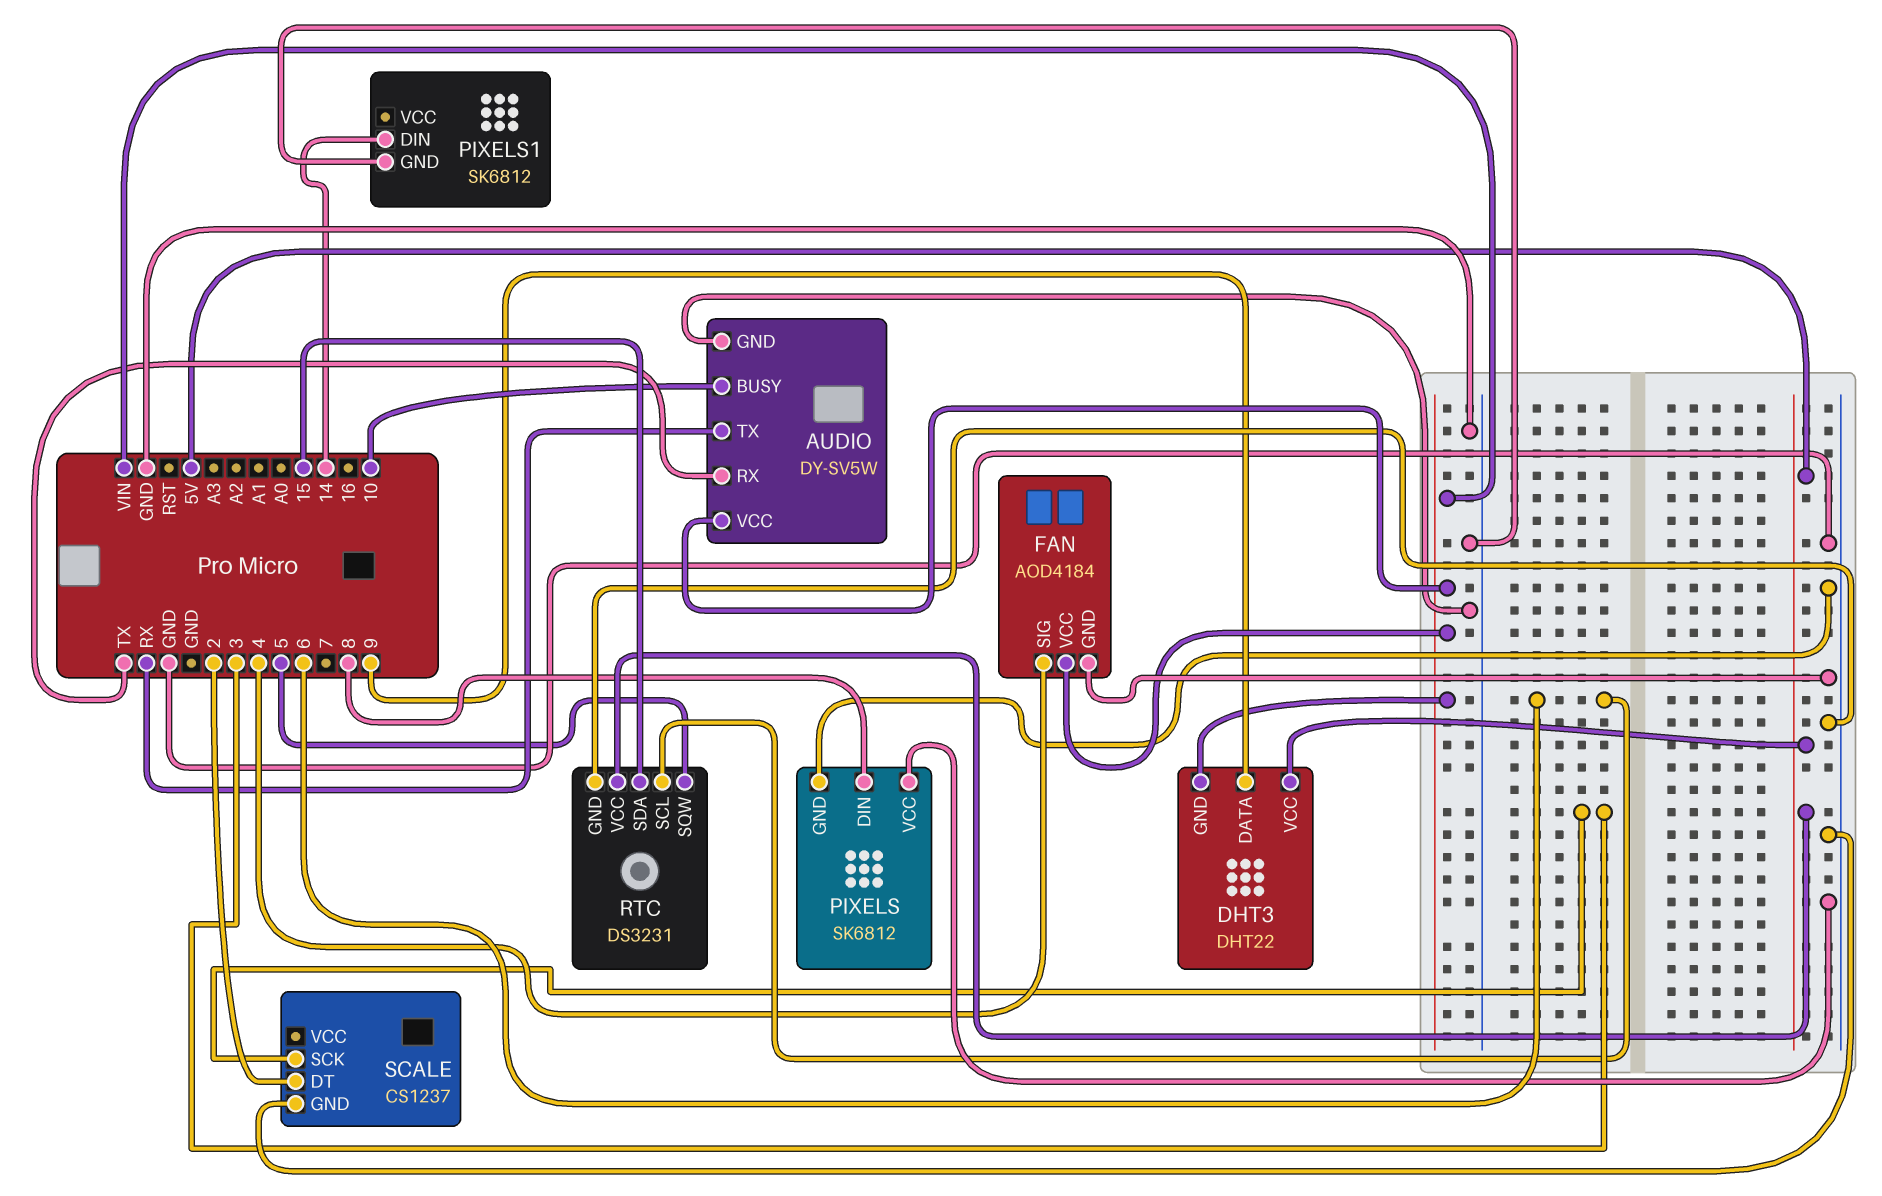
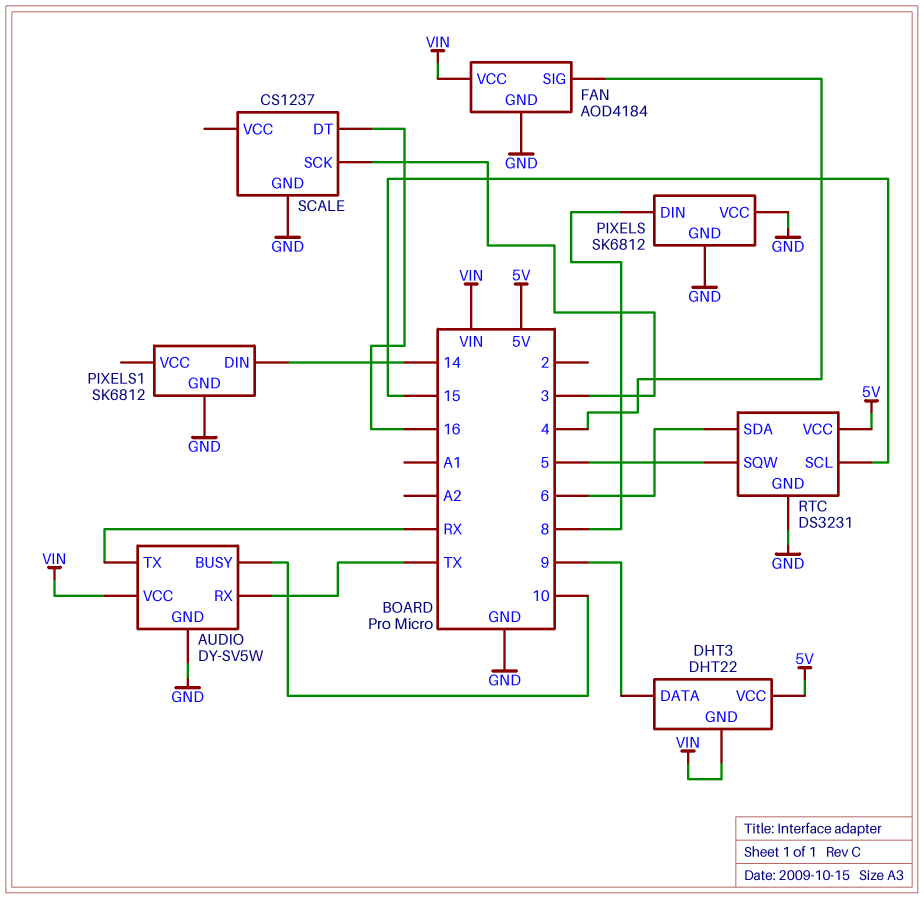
RTC pin SCL: 6 -> 15
RTC pin SDA: 15 -> 6
SCALE pin DT: 2 -> 16

